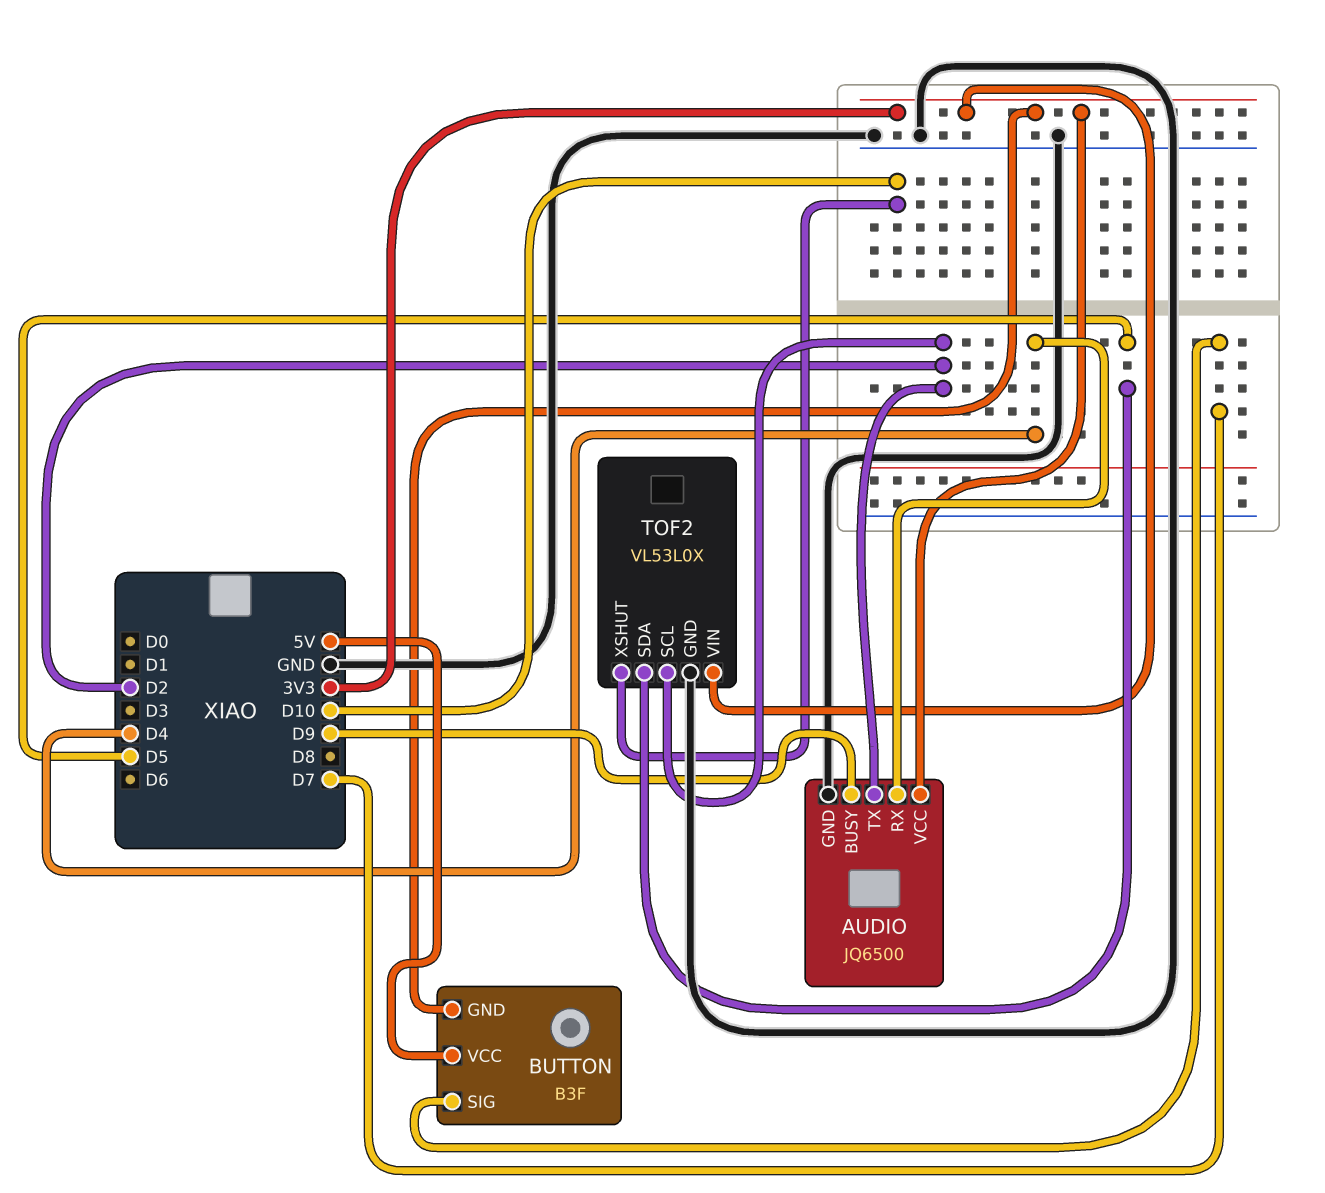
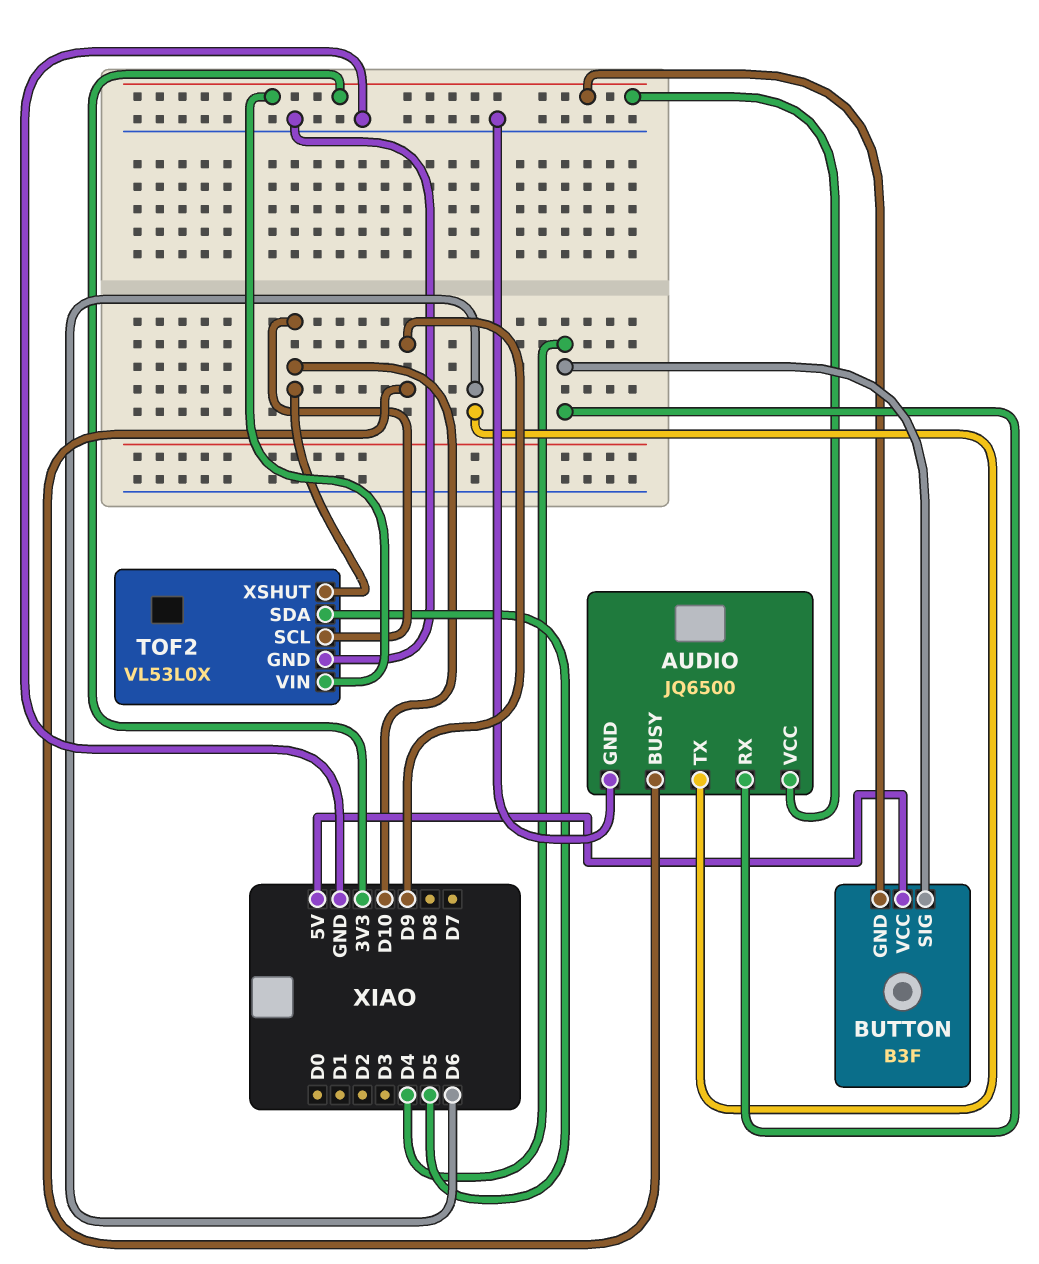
AUDIO pin TX: D2 -> D6
BUTTON pin SIG: D7 -> D4
TOF2 pin SCL: D2 -> D10

